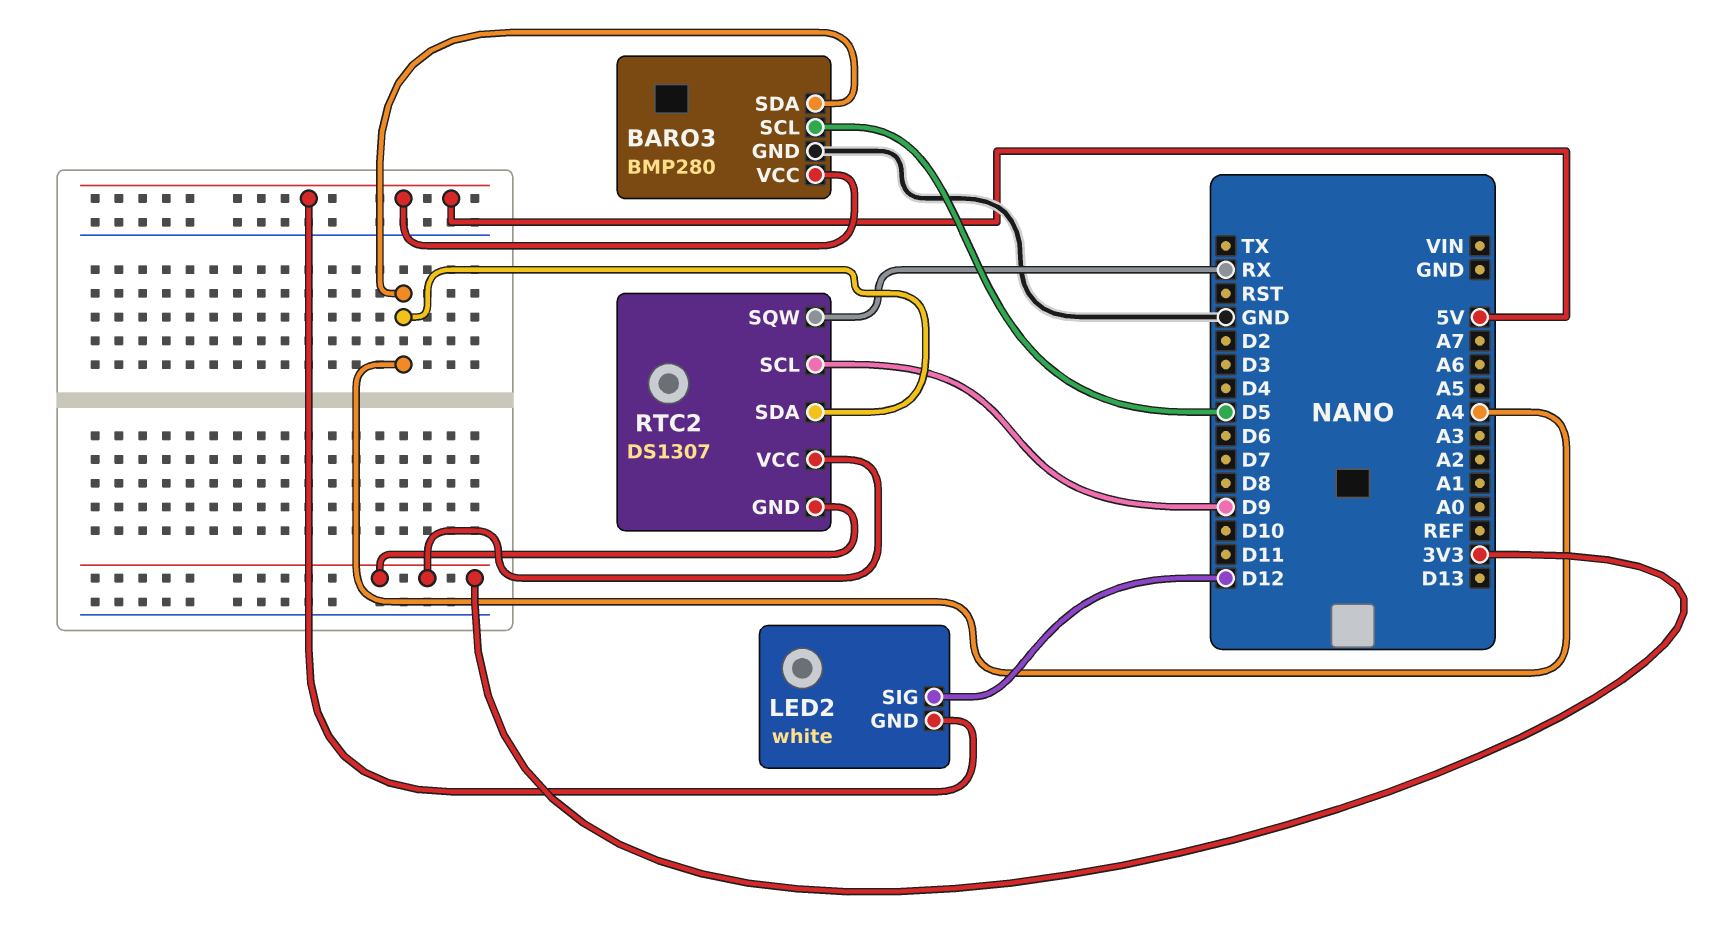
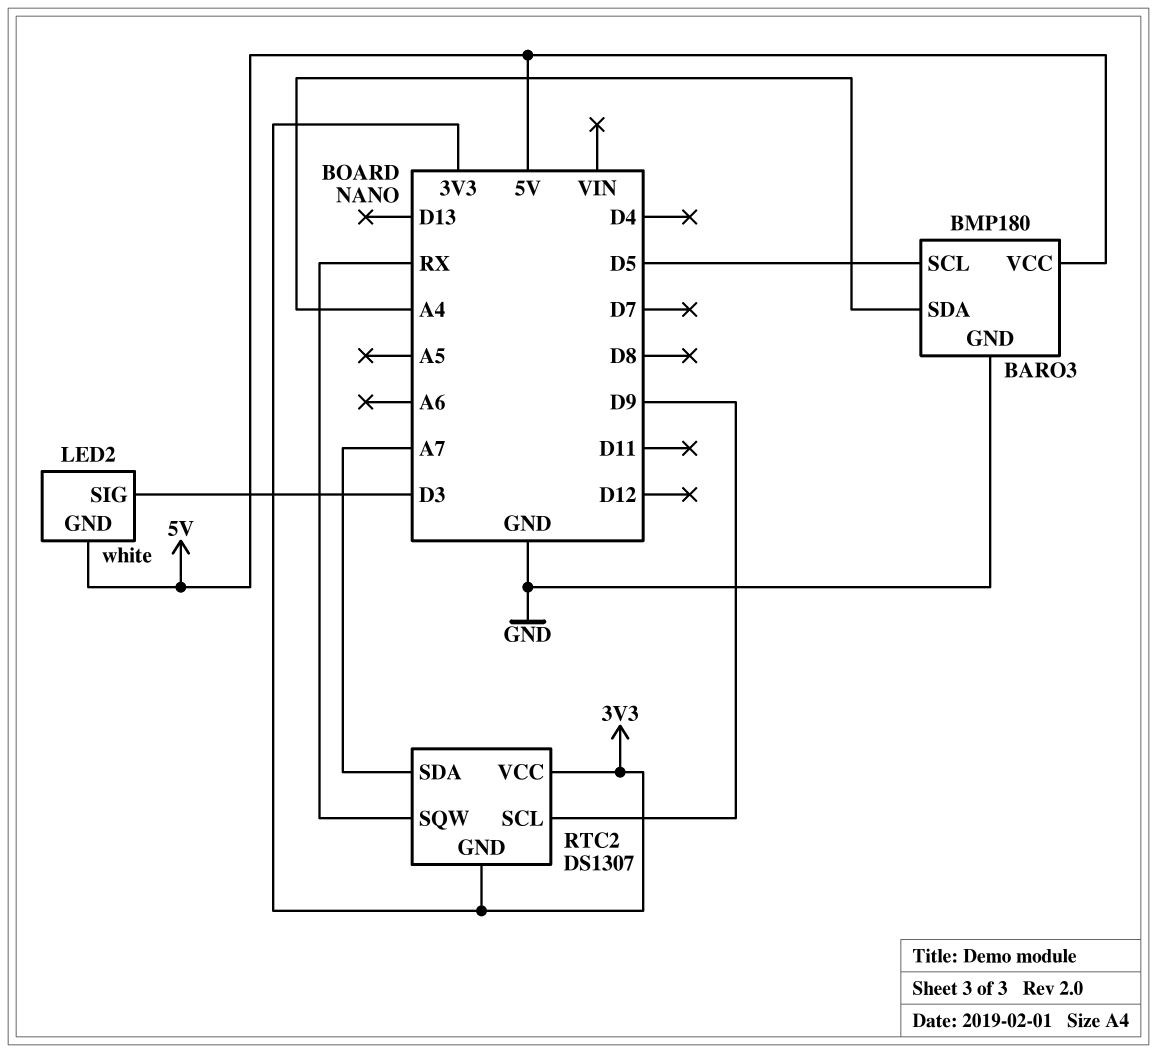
BARO3: BMP280 -> BMP180
LED2 pin SIG: D12 -> D3
RTC2 pin SDA: A4 -> A7

